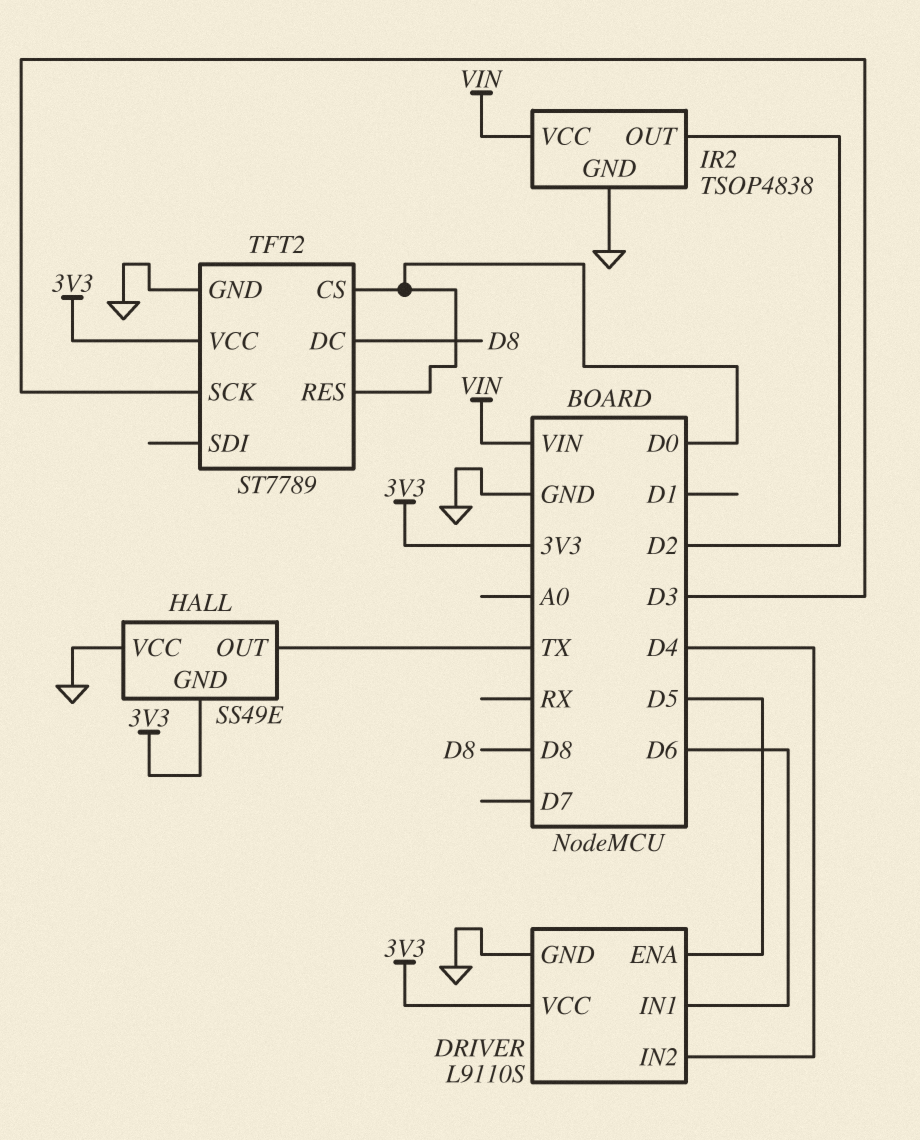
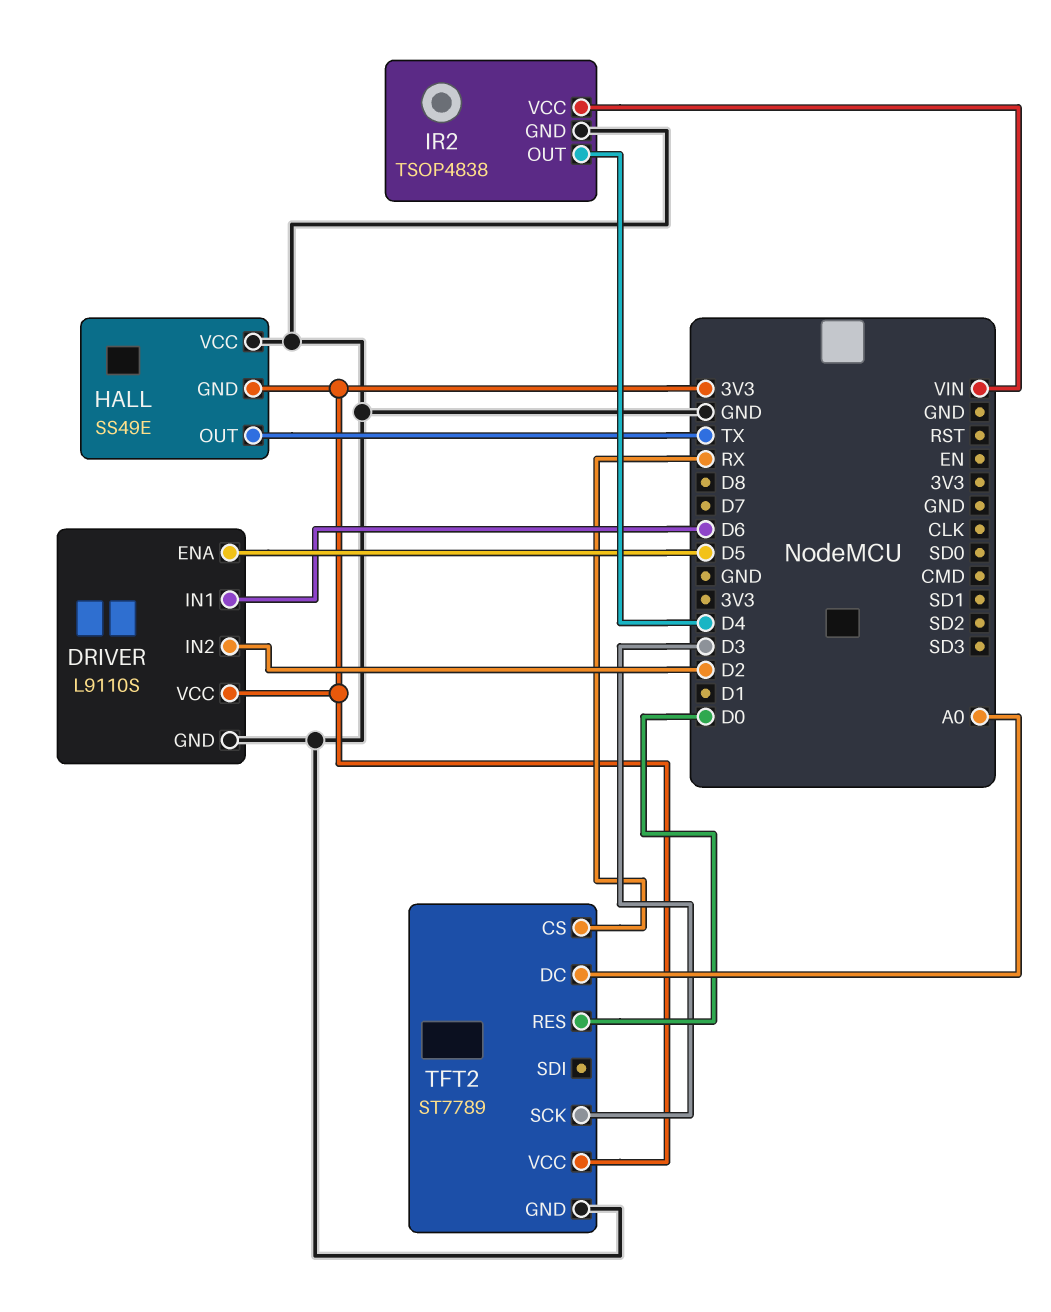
DRIVER pin IN2: D4 -> D2
IR2 pin OUT: D2 -> D4
TFT2 pin CS: D0 -> RX
TFT2 pin DC: D8 -> A0

